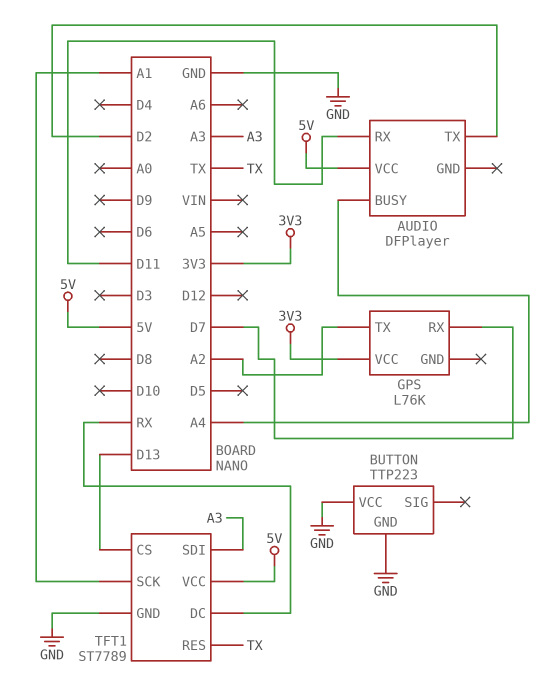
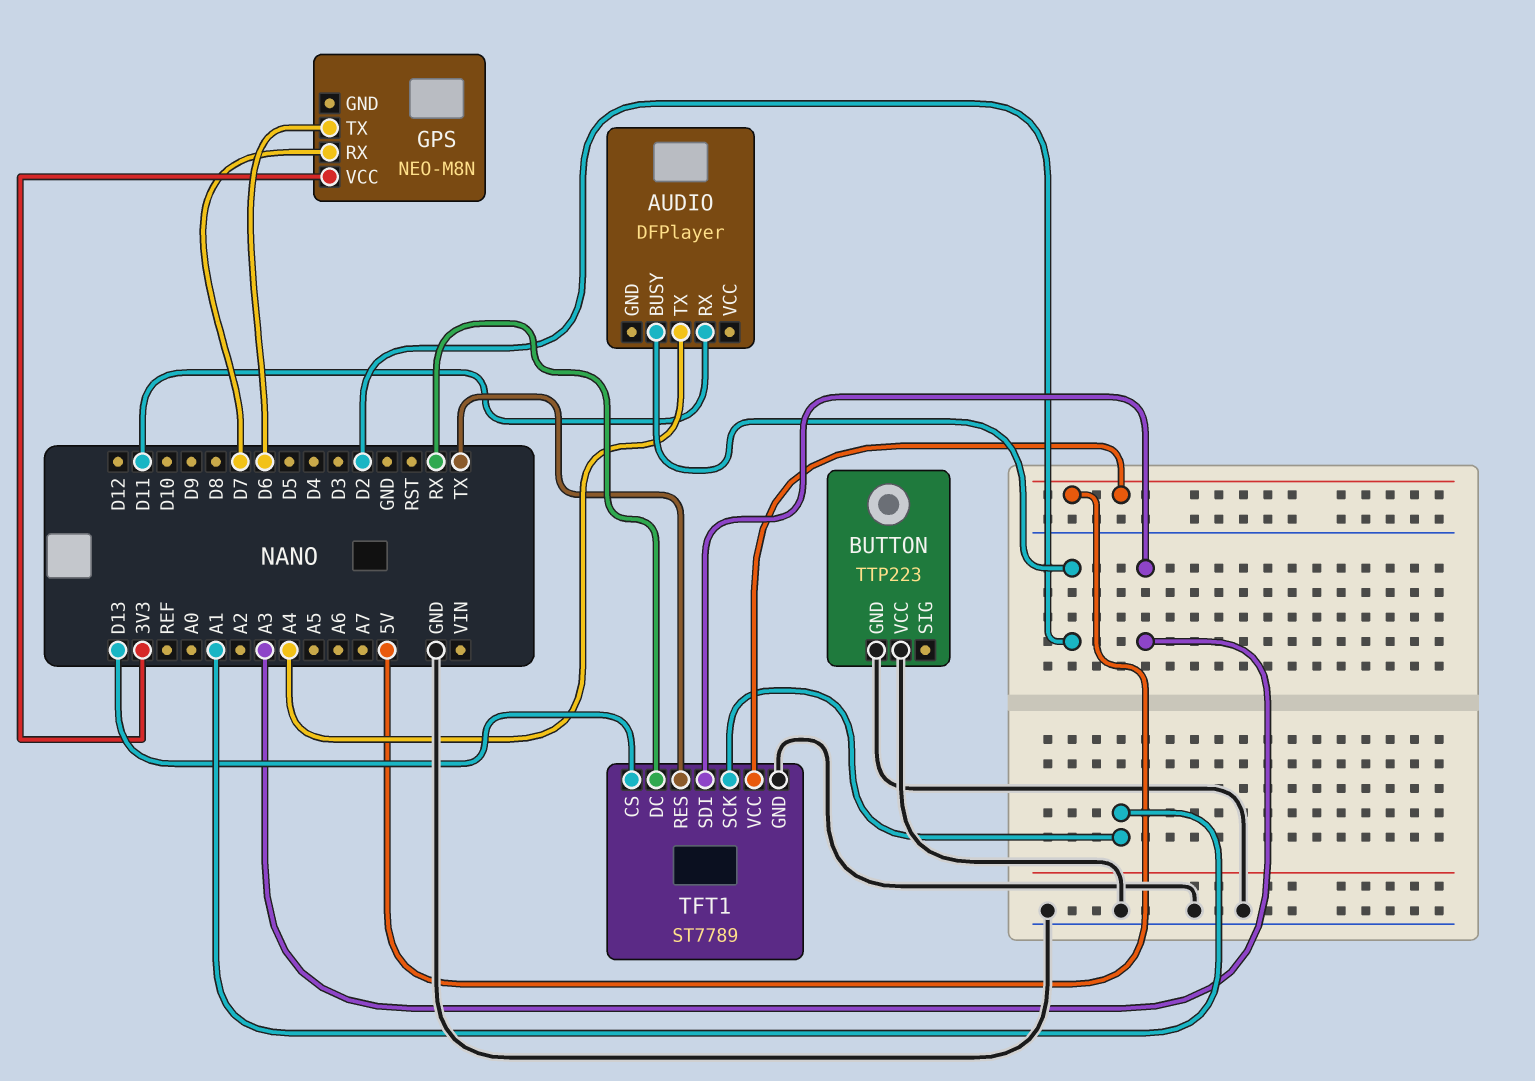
AUDIO pin BUSY: A4 -> D2
AUDIO pin TX: D2 -> A4
AUDIO pin VCC: 5V -> none
GPS: L76K -> NEO-M8N
GPS pin TX: A2 -> D6

